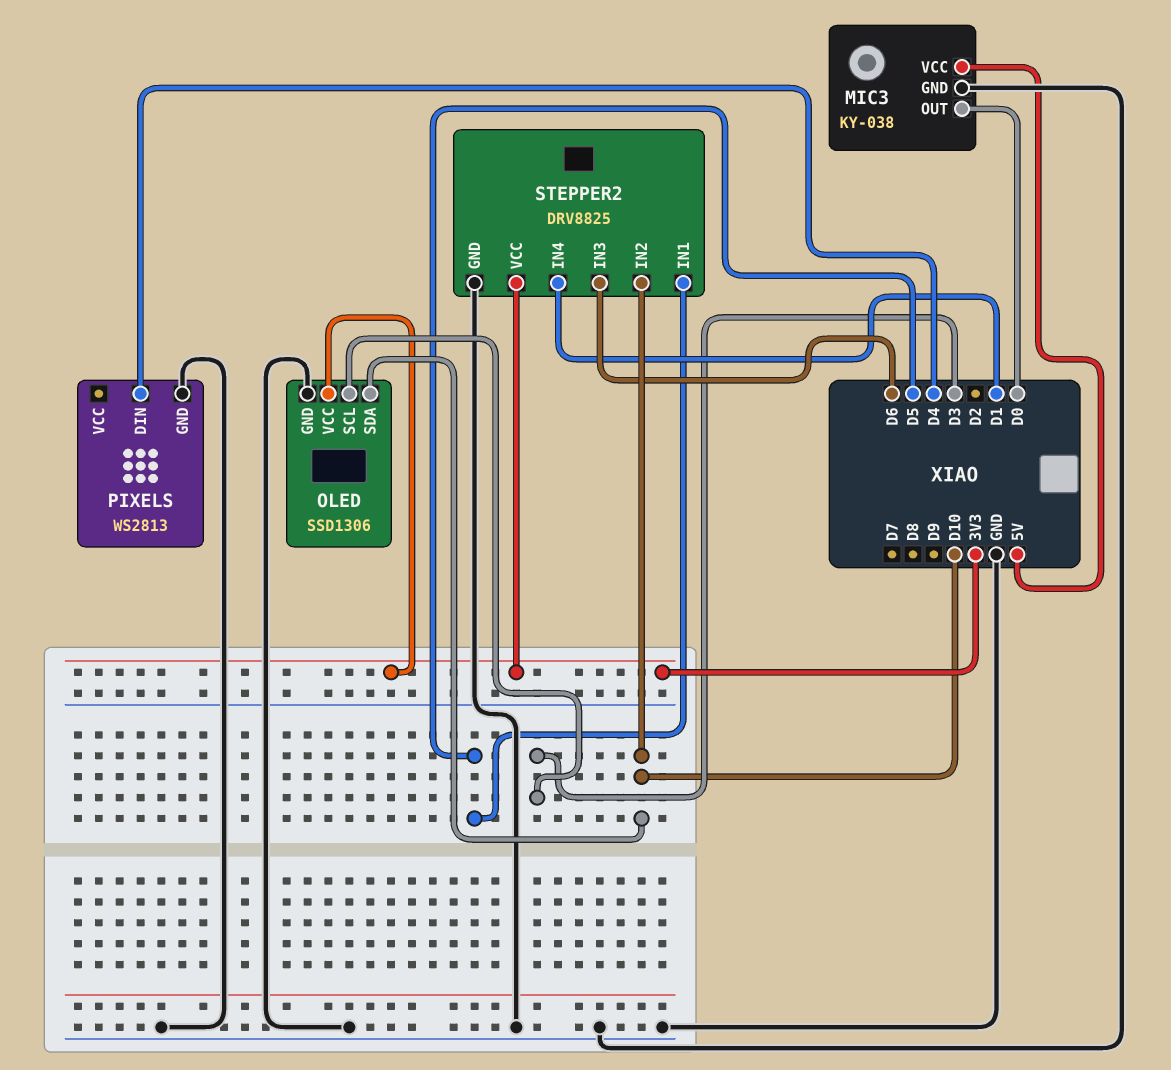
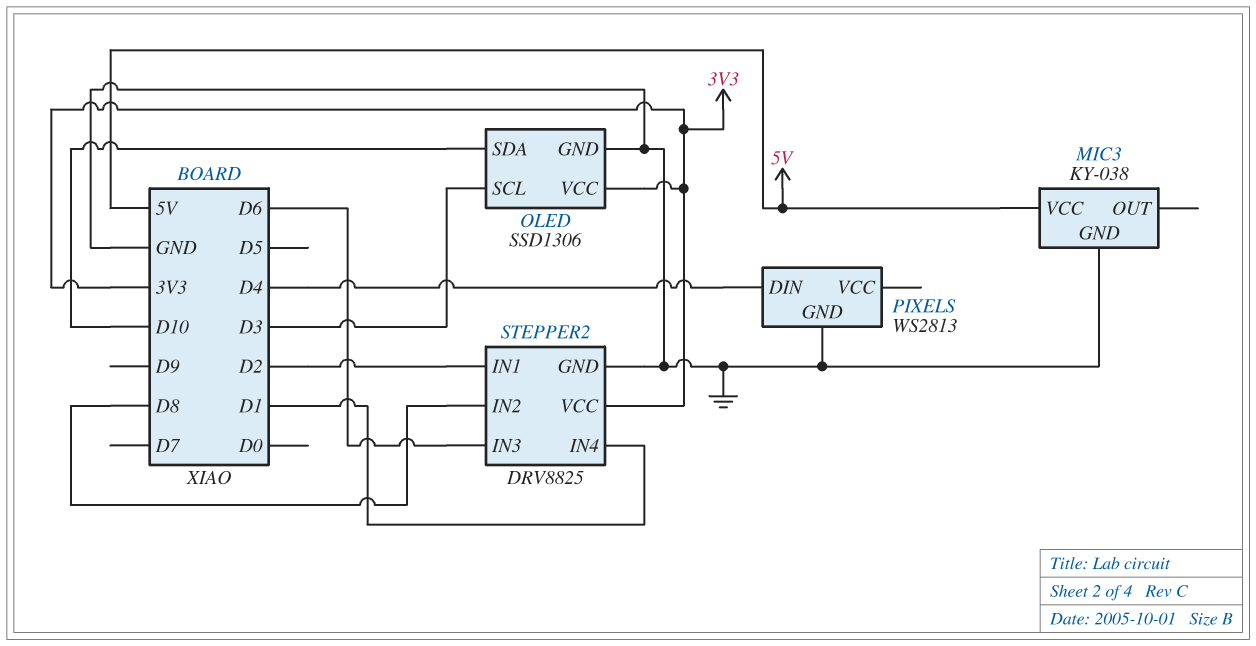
MIC3 pin OUT: D0 -> none
STEPPER2 pin IN1: D5 -> D2
STEPPER2 pin IN2: D10 -> D8

